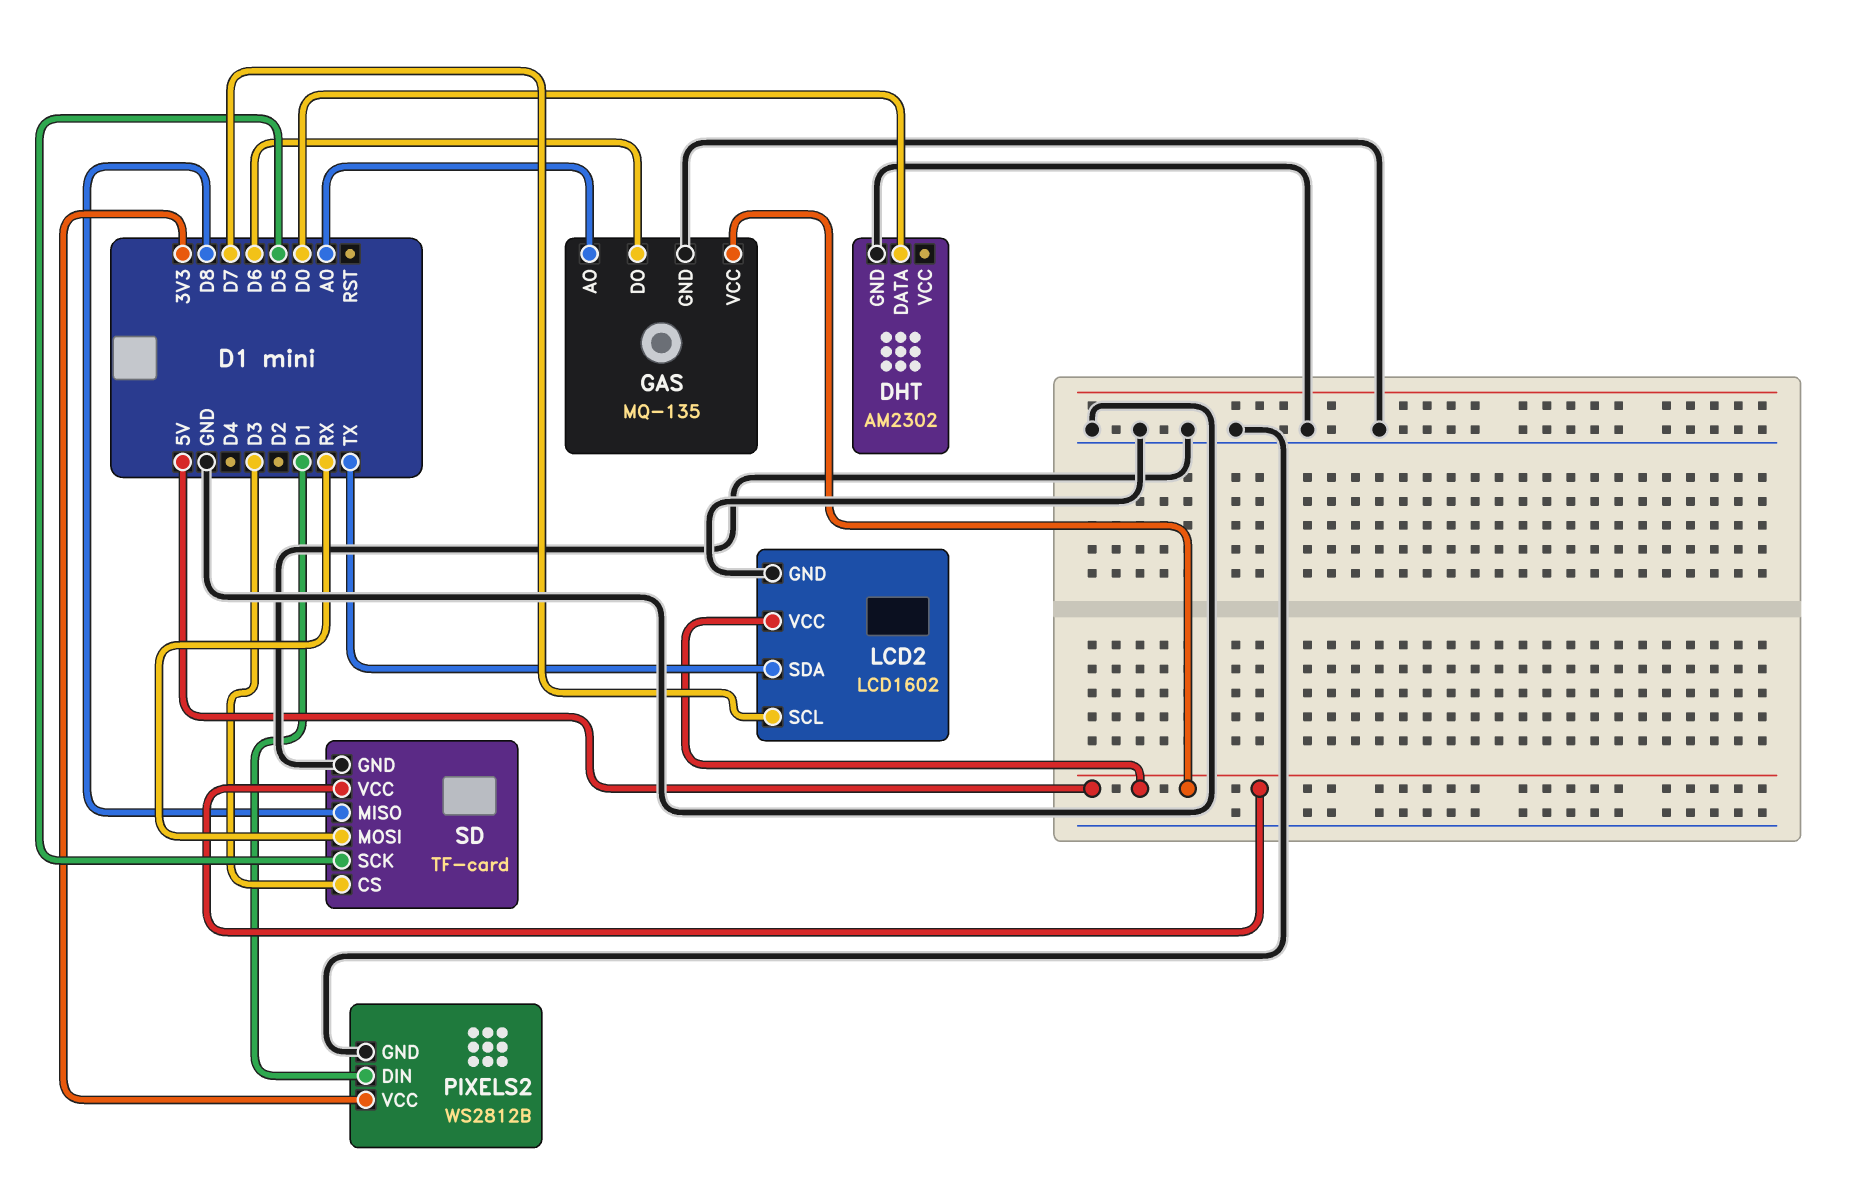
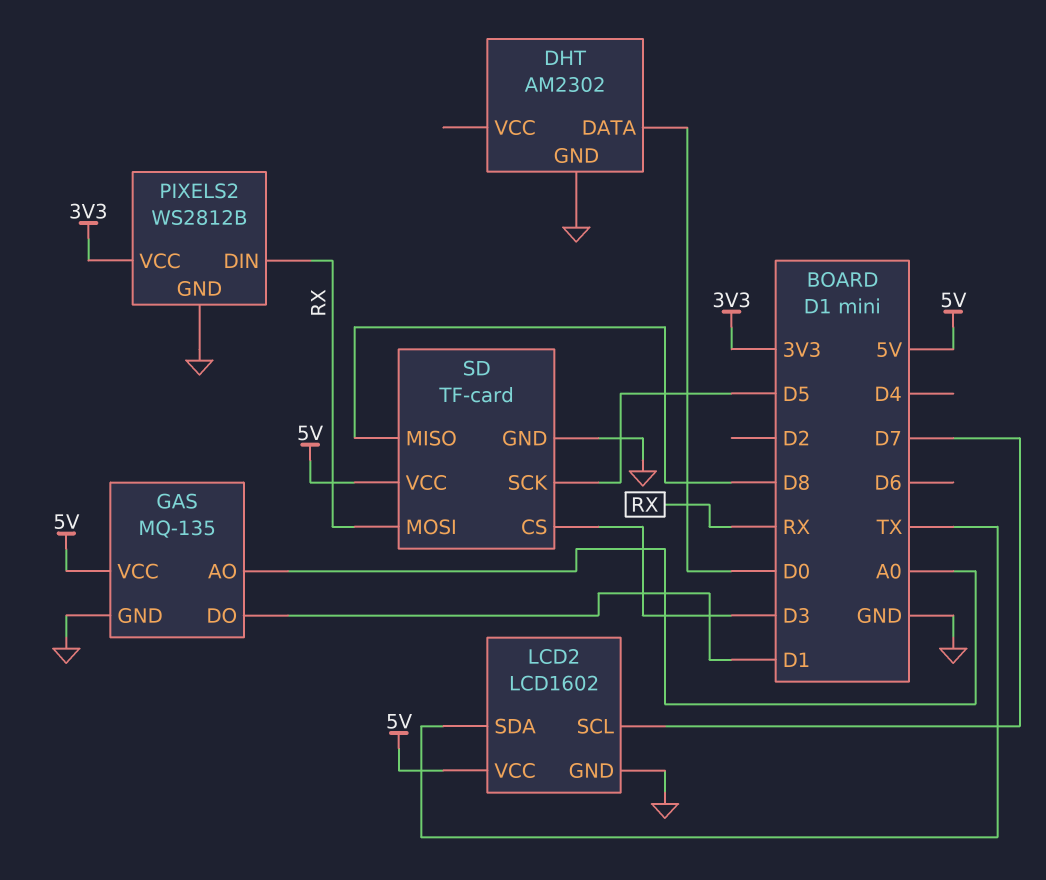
GAS pin DO: D6 -> D1
PIXELS2 pin DIN: D1 -> RX

